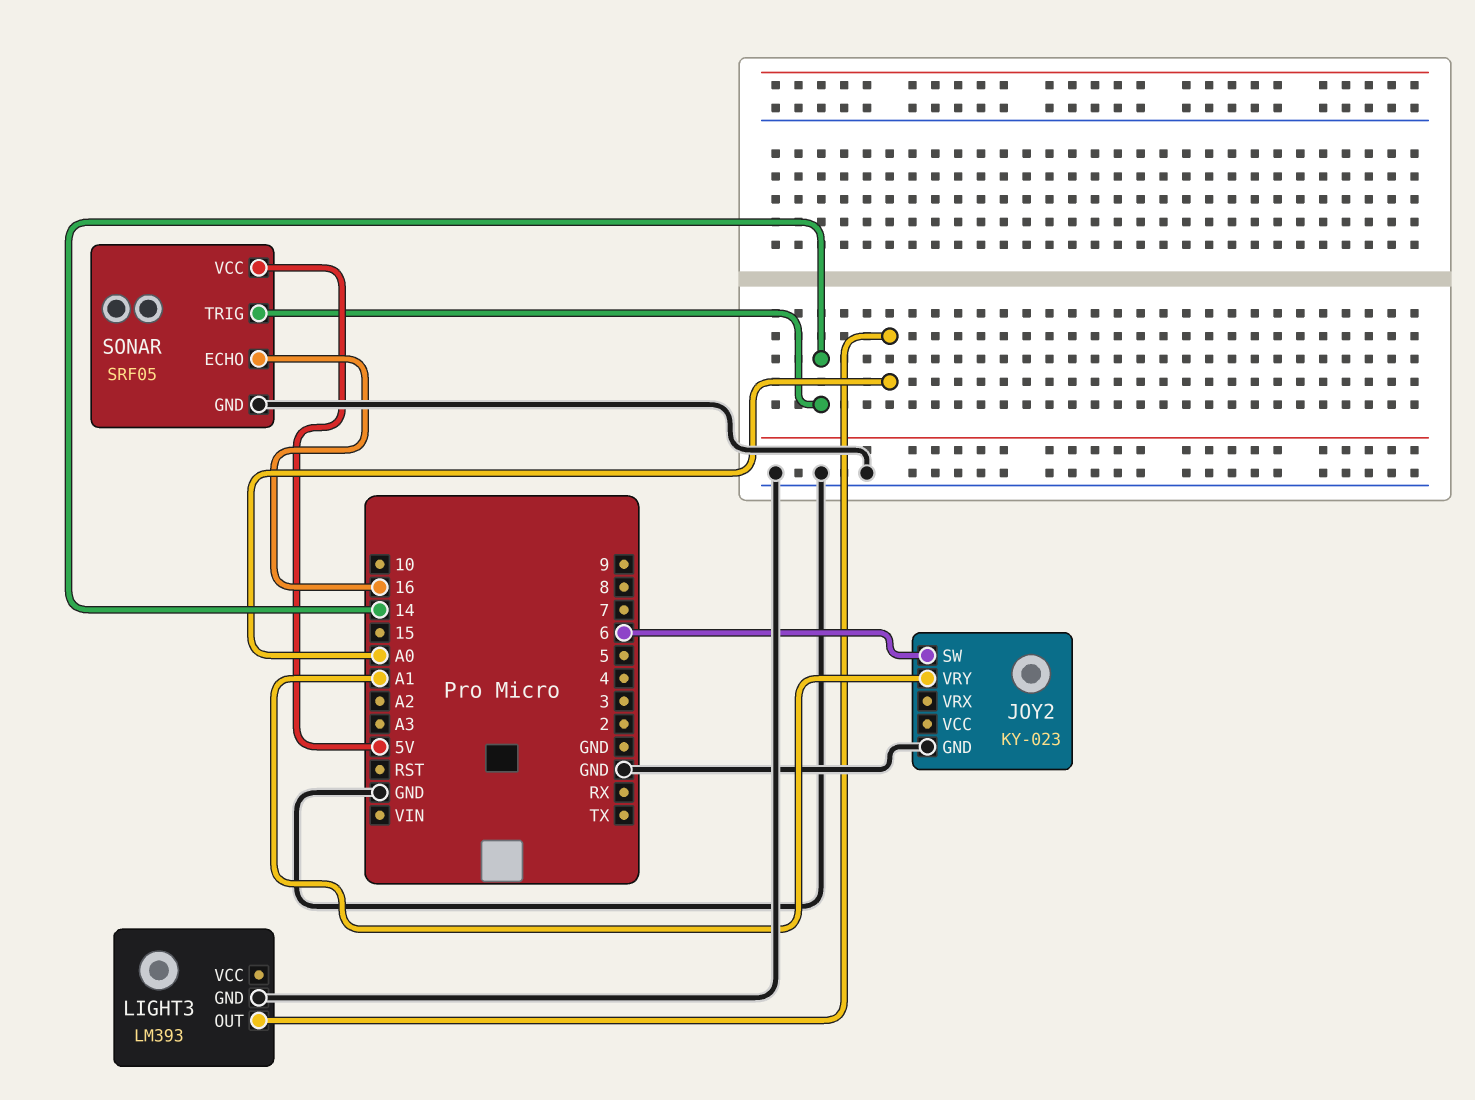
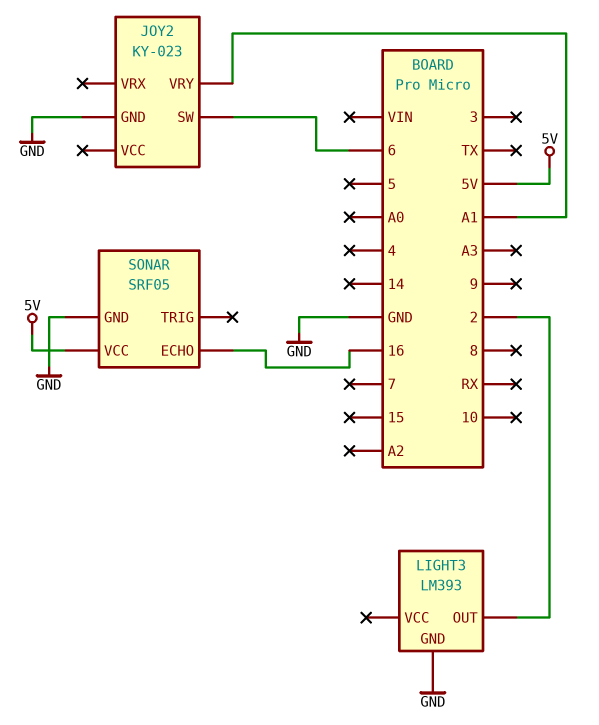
LIGHT3 pin OUT: A0 -> 2
SONAR pin TRIG: 14 -> none

